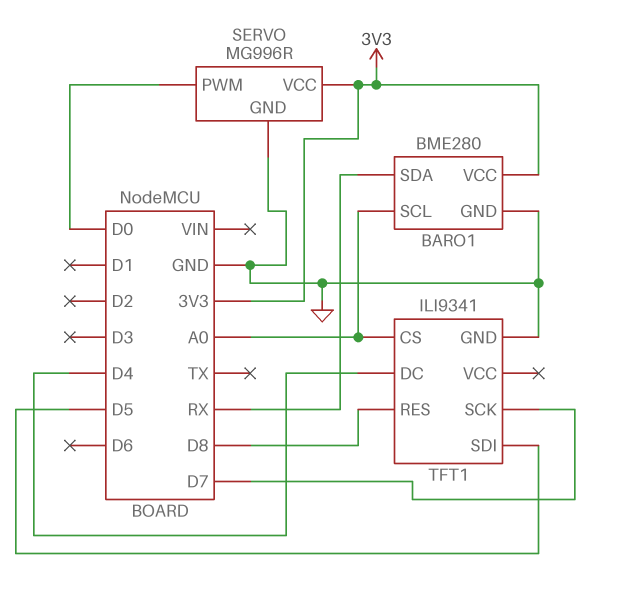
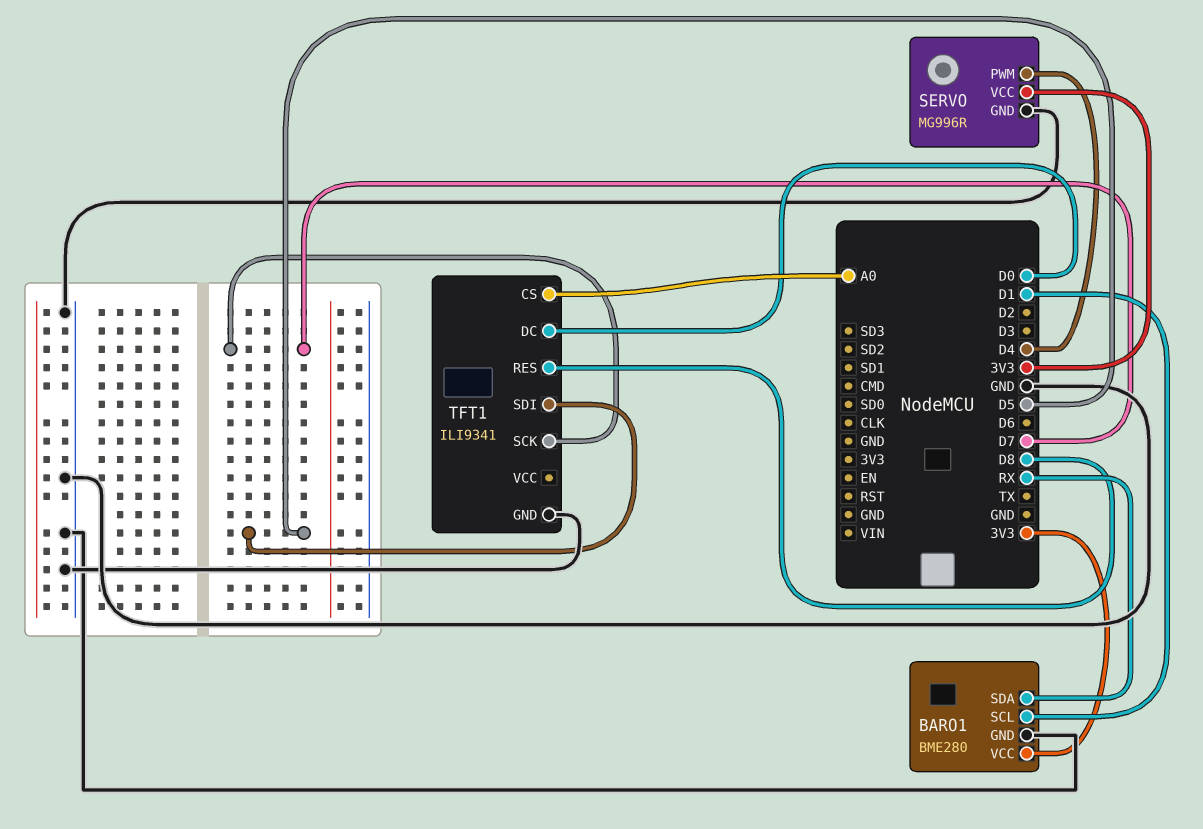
BARO1 pin SCL: A0 -> D1
SERVO pin PWM: D0 -> D4
TFT1 pin DC: D4 -> D0

